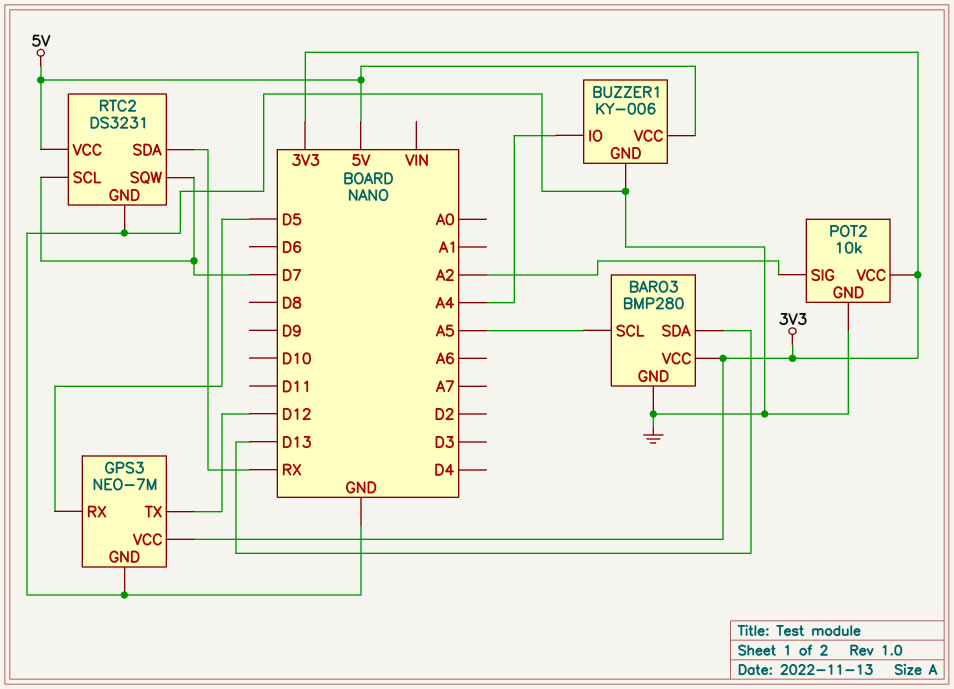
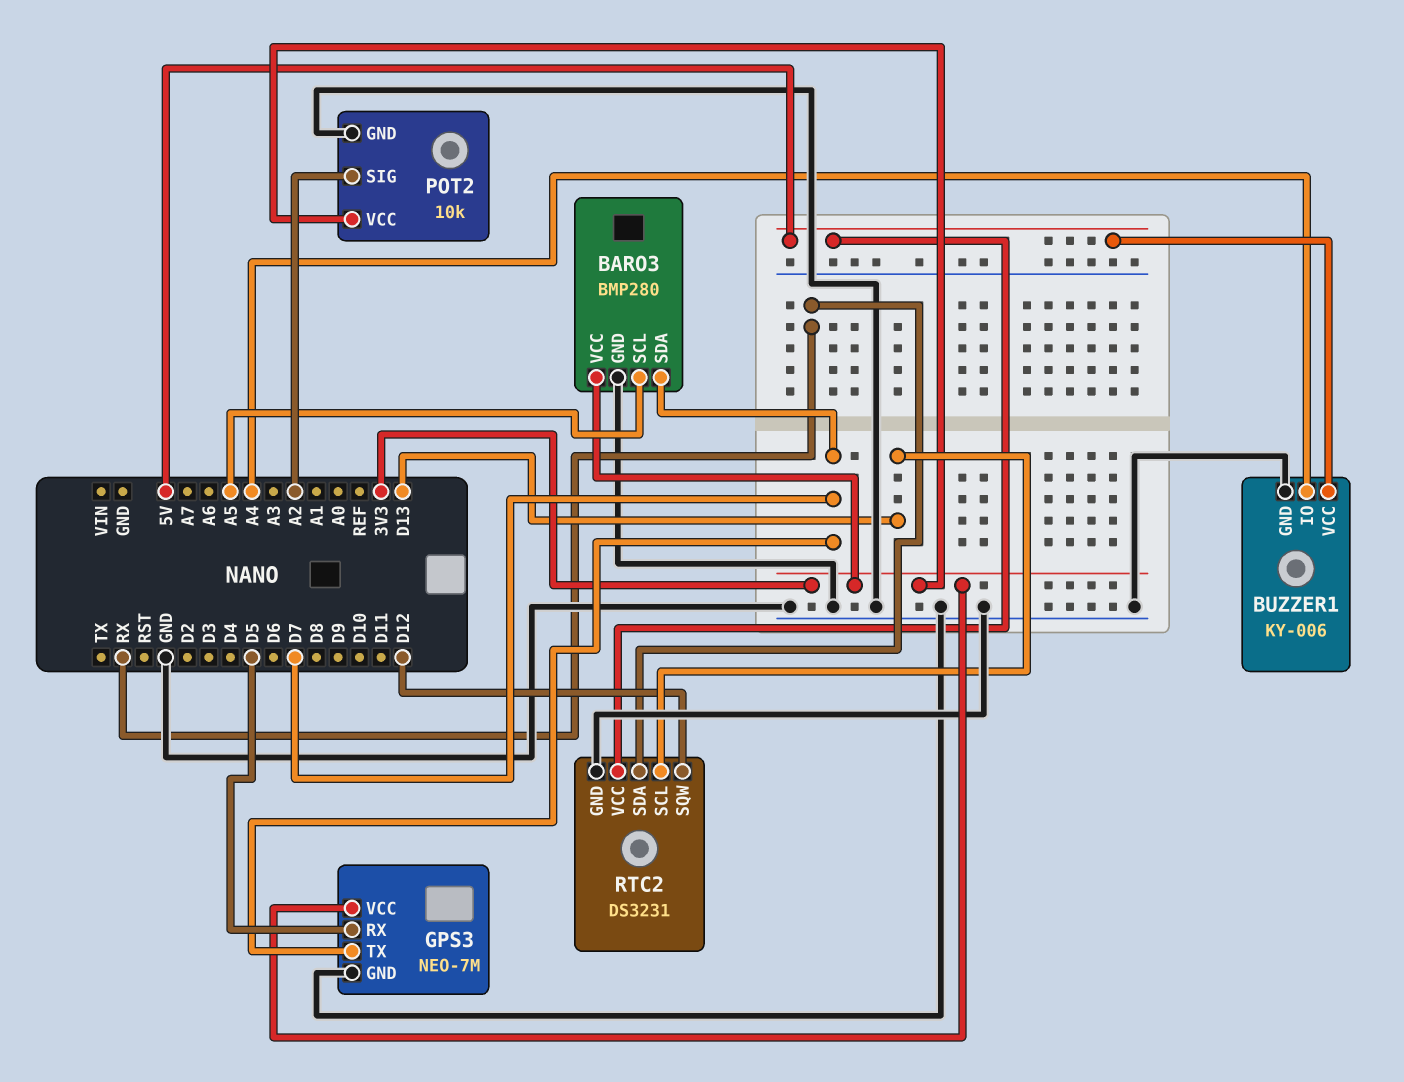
BARO3 pin SDA: D13 -> D7
GPS3 pin TX: D12 -> D7
RTC2 pin SCL: D7 -> D13
RTC2 pin SQW: D7 -> D12

